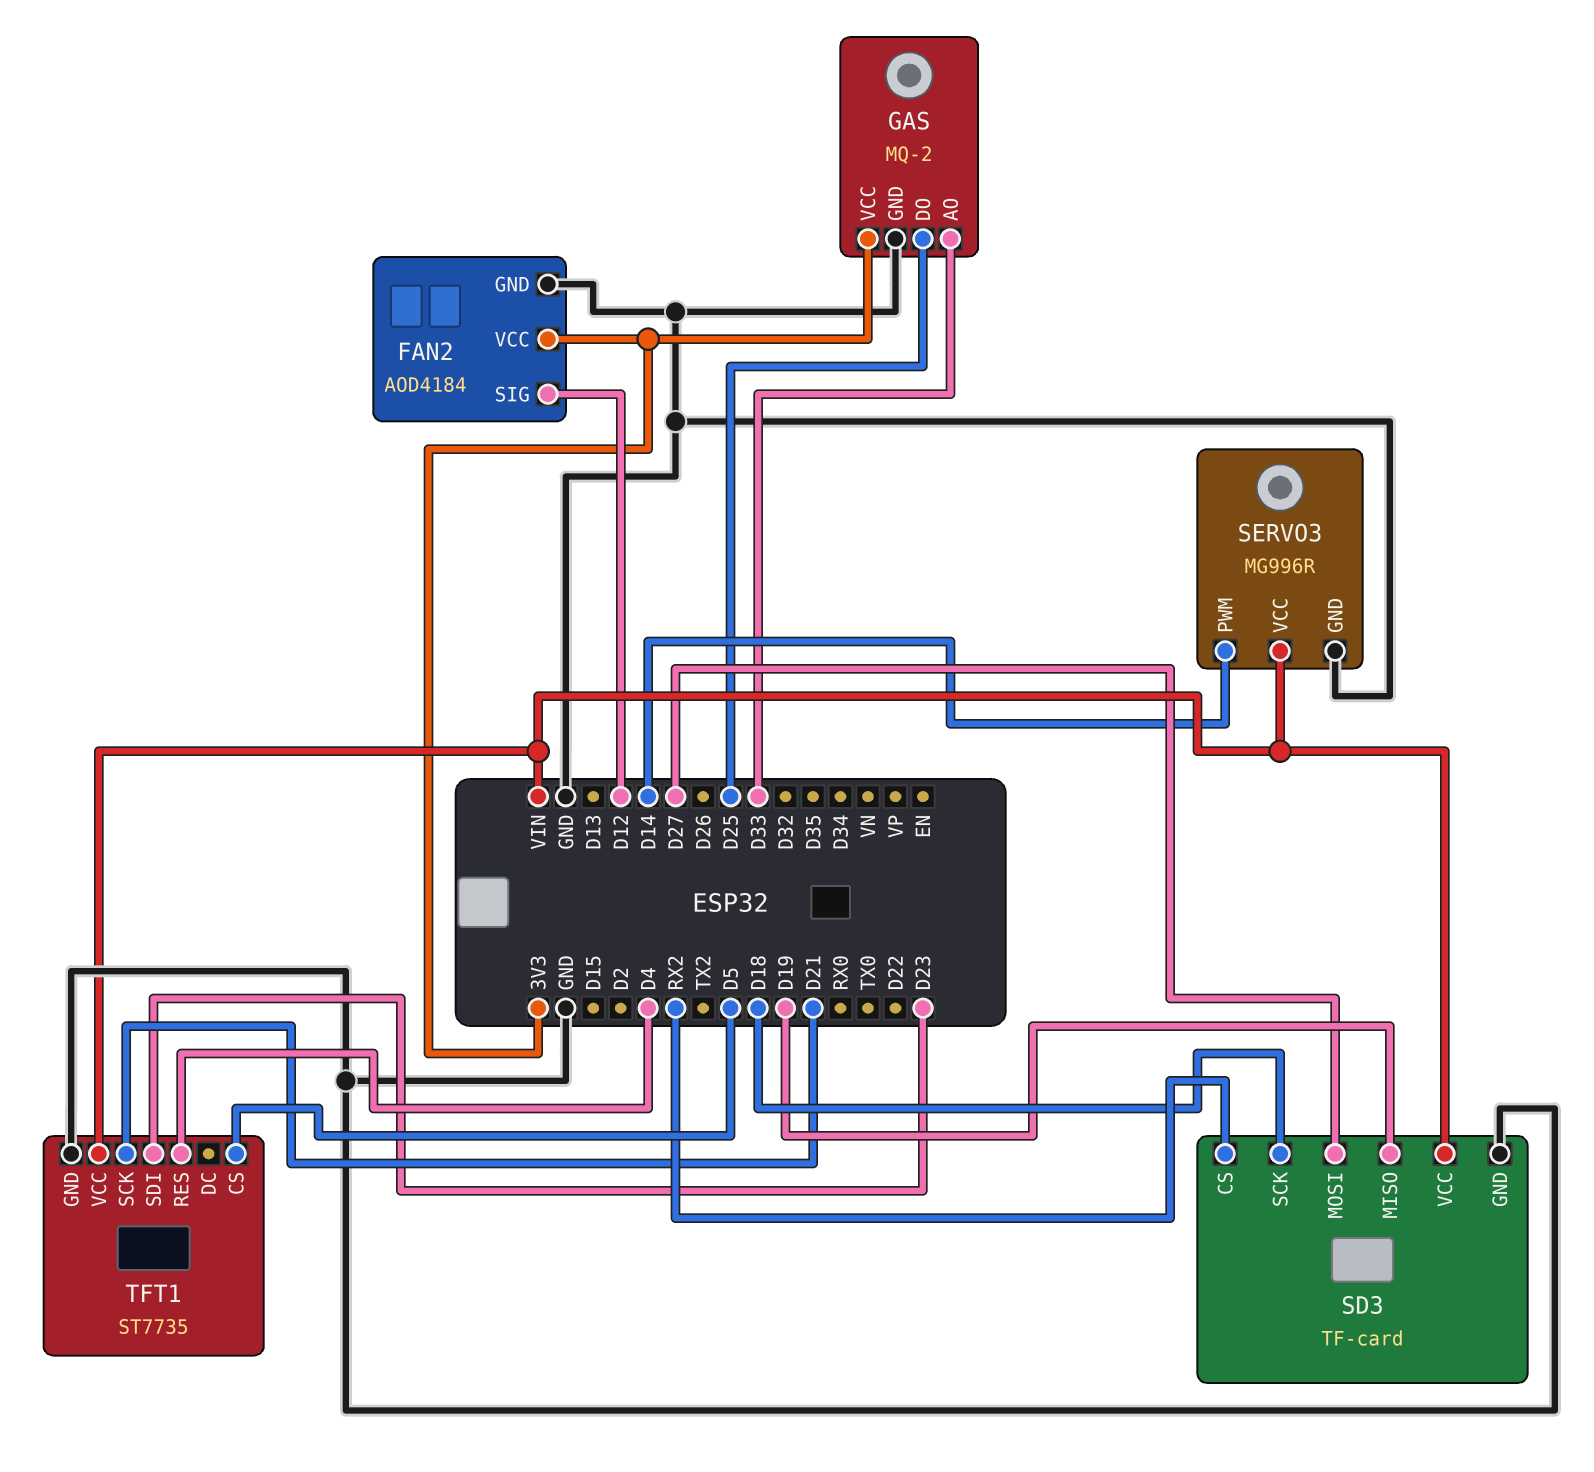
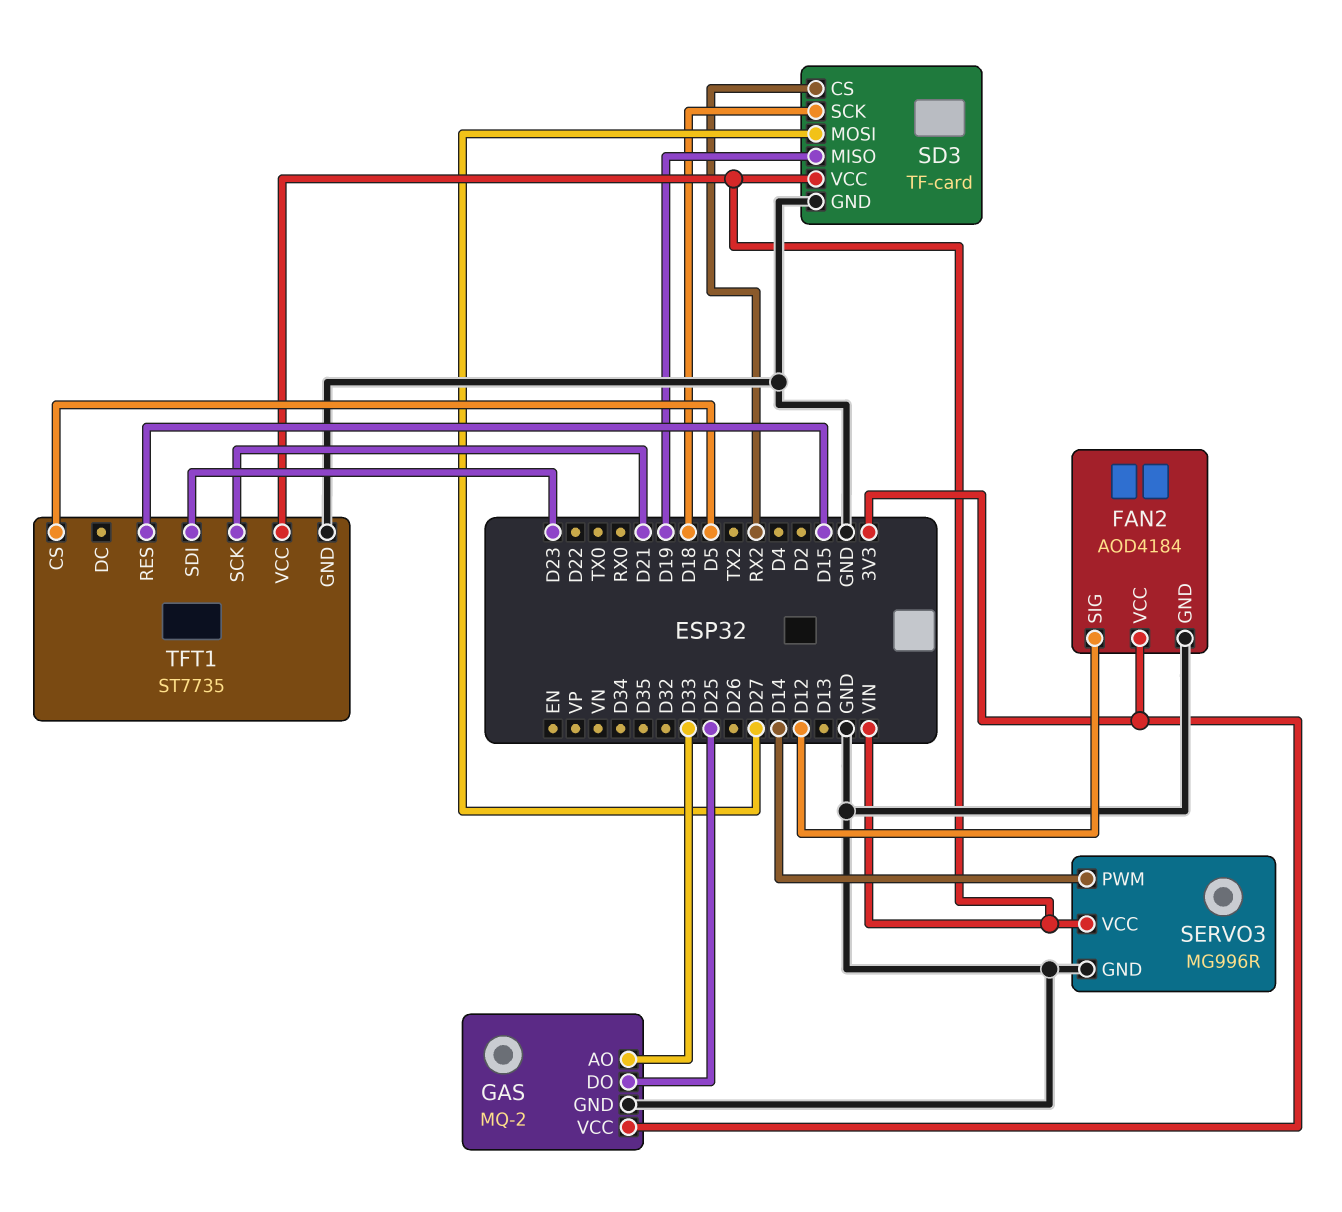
TFT1 pin RES: D4 -> D15

